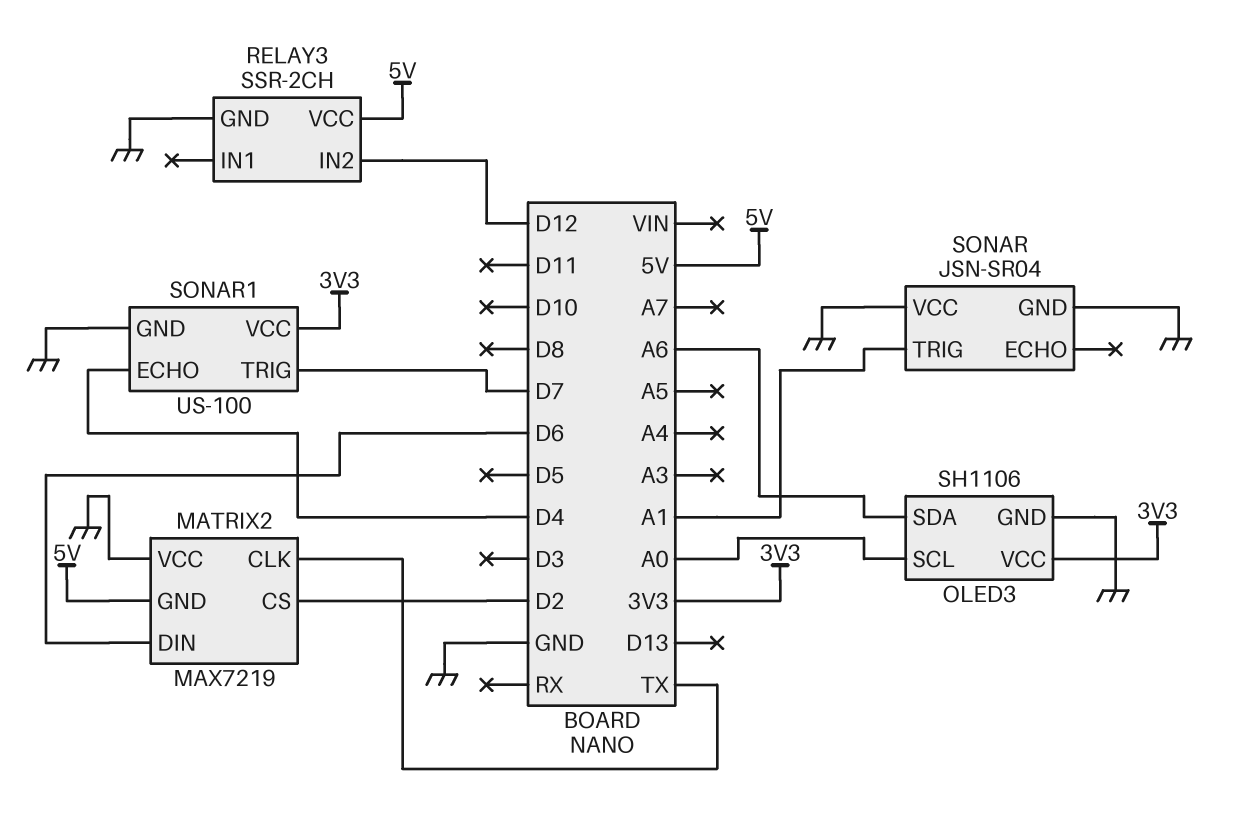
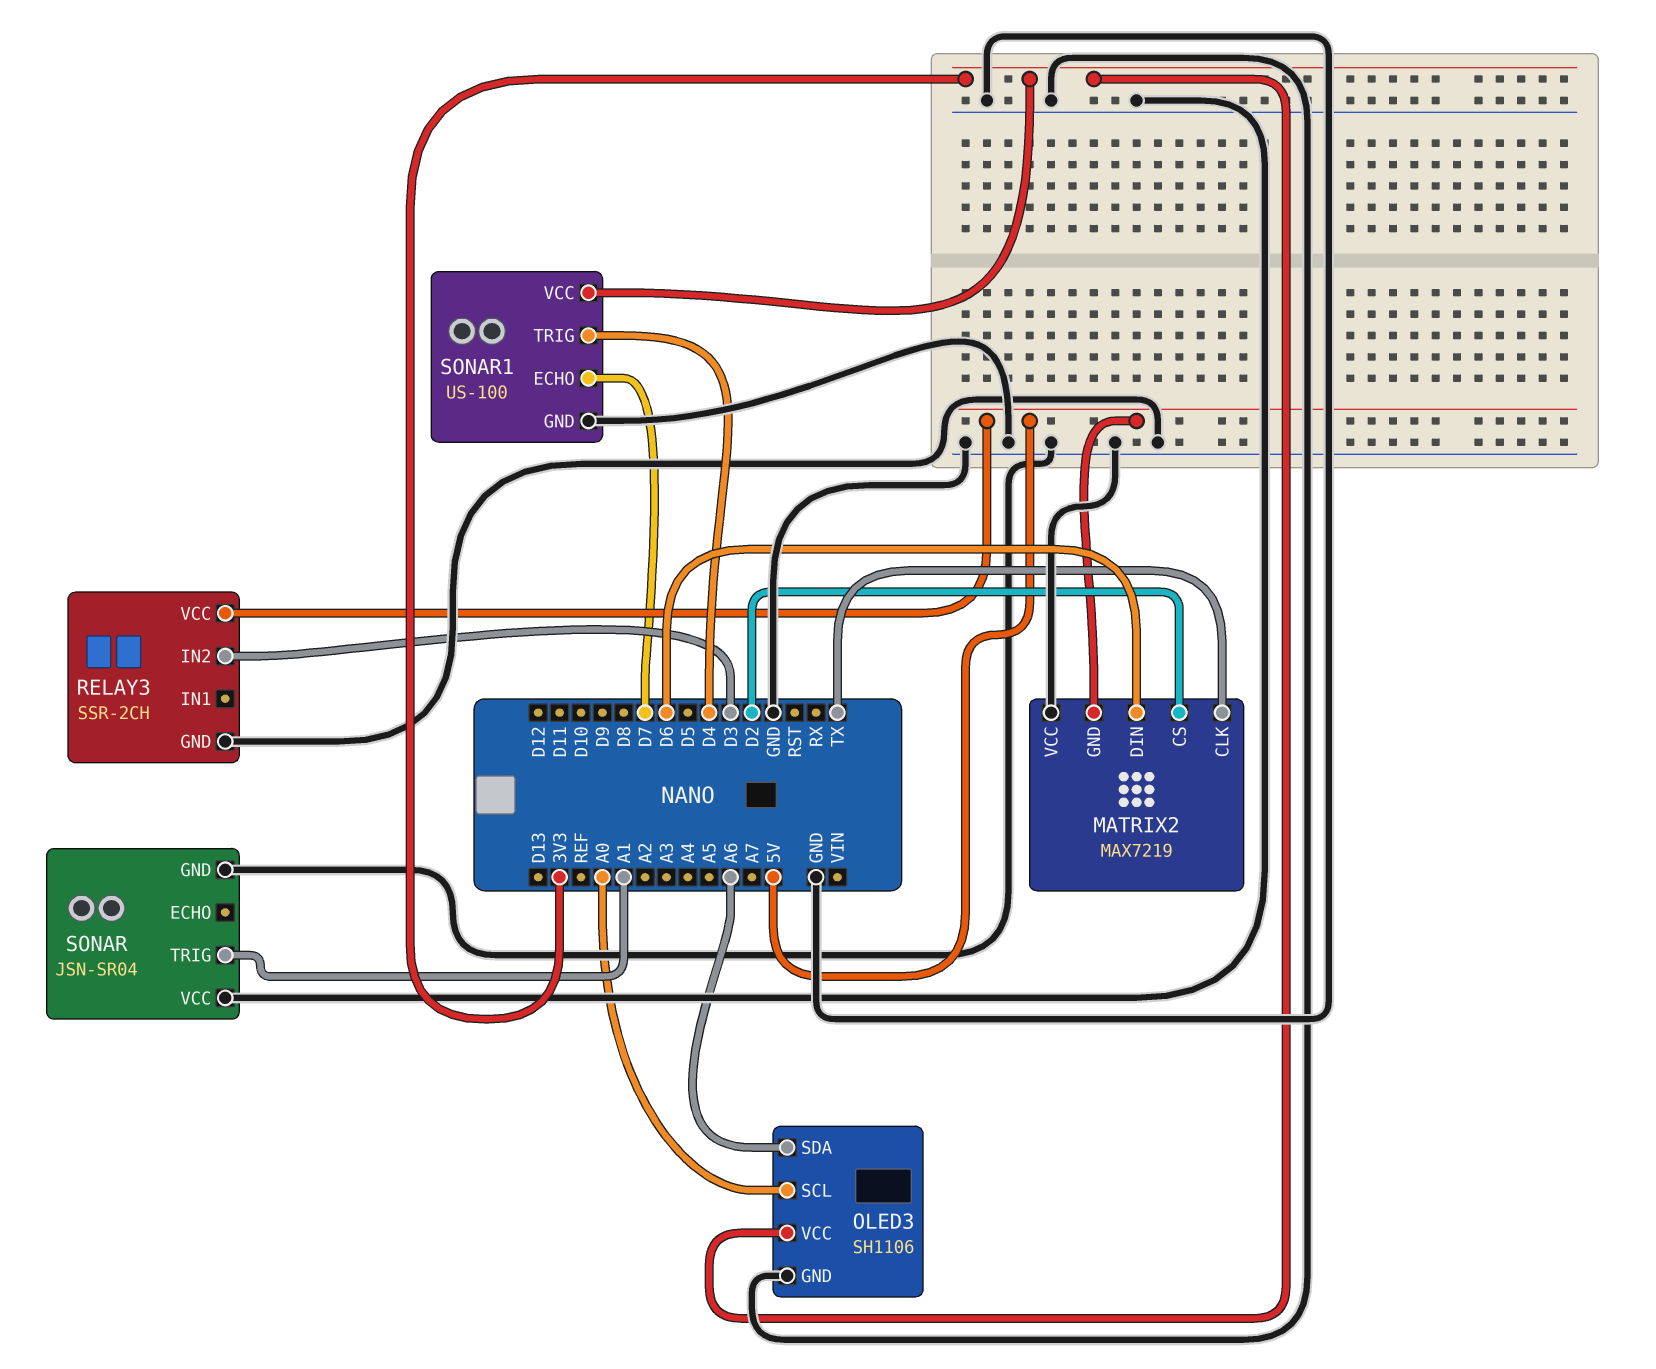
RELAY3 pin IN2: D12 -> D3
SONAR1 pin ECHO: D4 -> D7
SONAR1 pin TRIG: D7 -> D4

